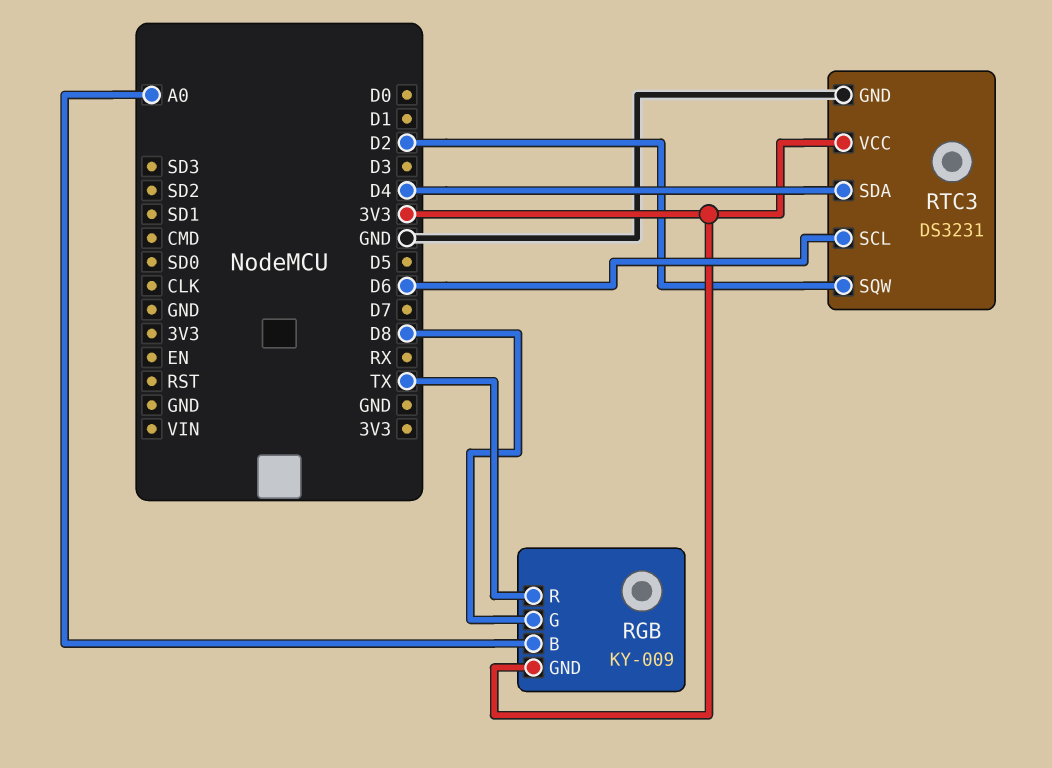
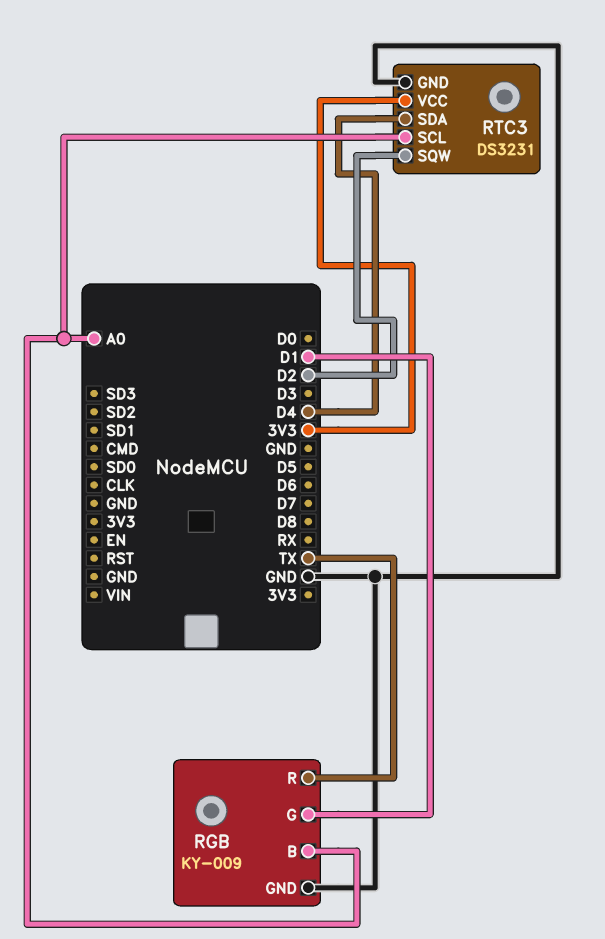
RGB pin G: D8 -> D1
RGB pin GND: 3V3 -> GND
RTC3 pin SCL: D6 -> A0

